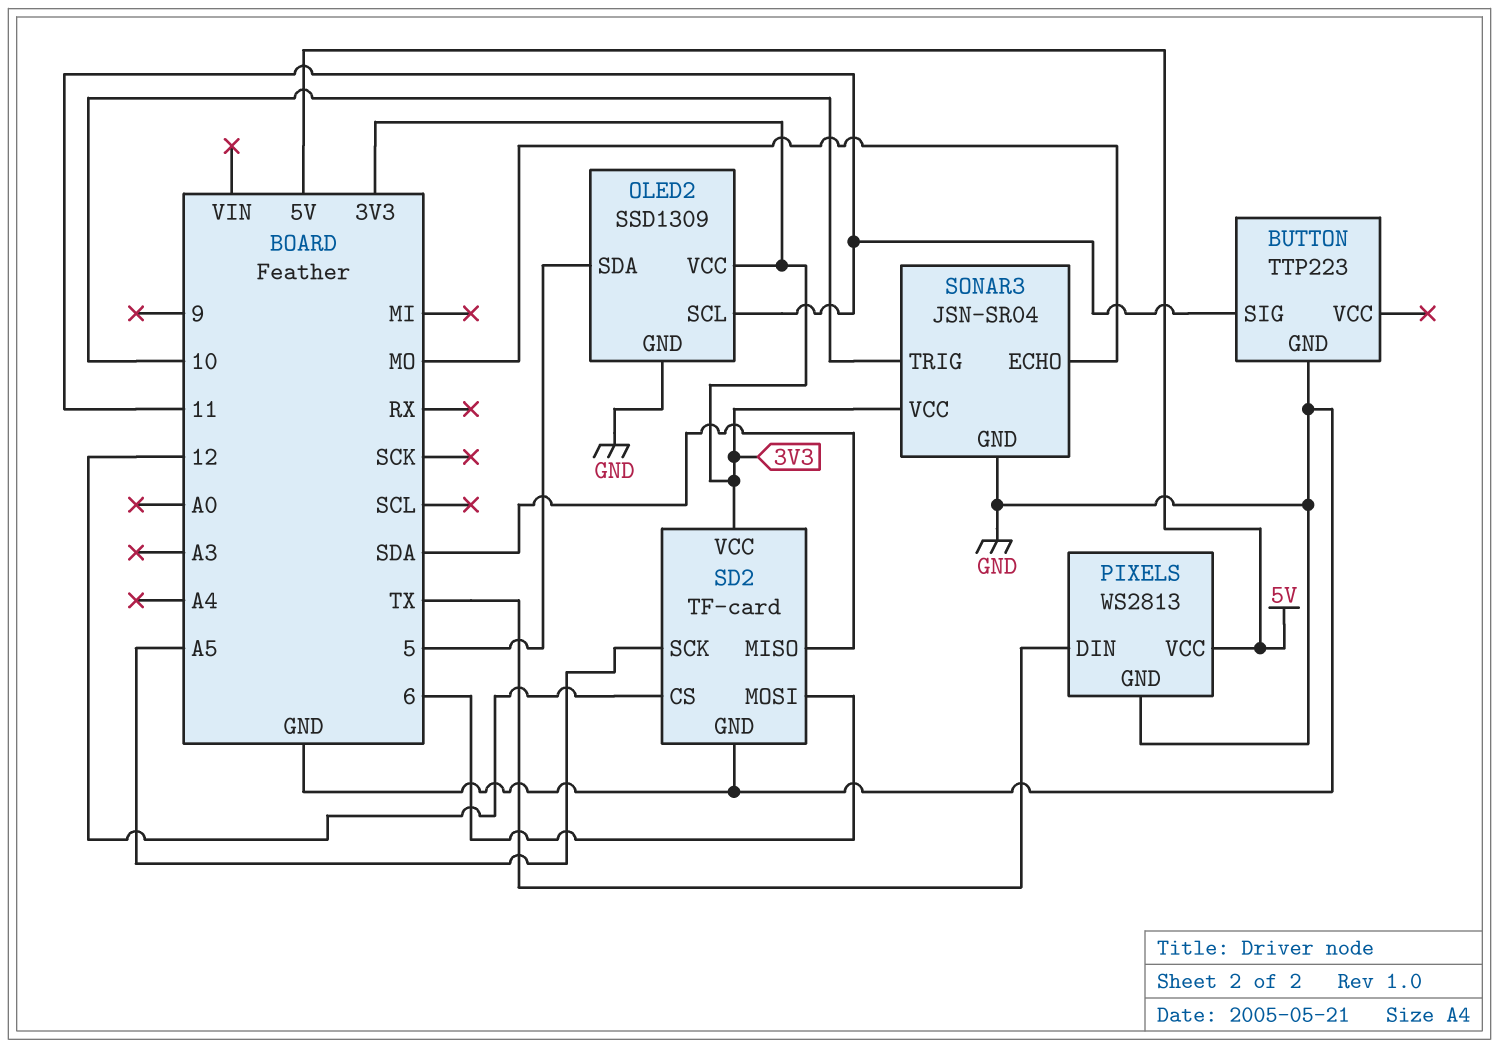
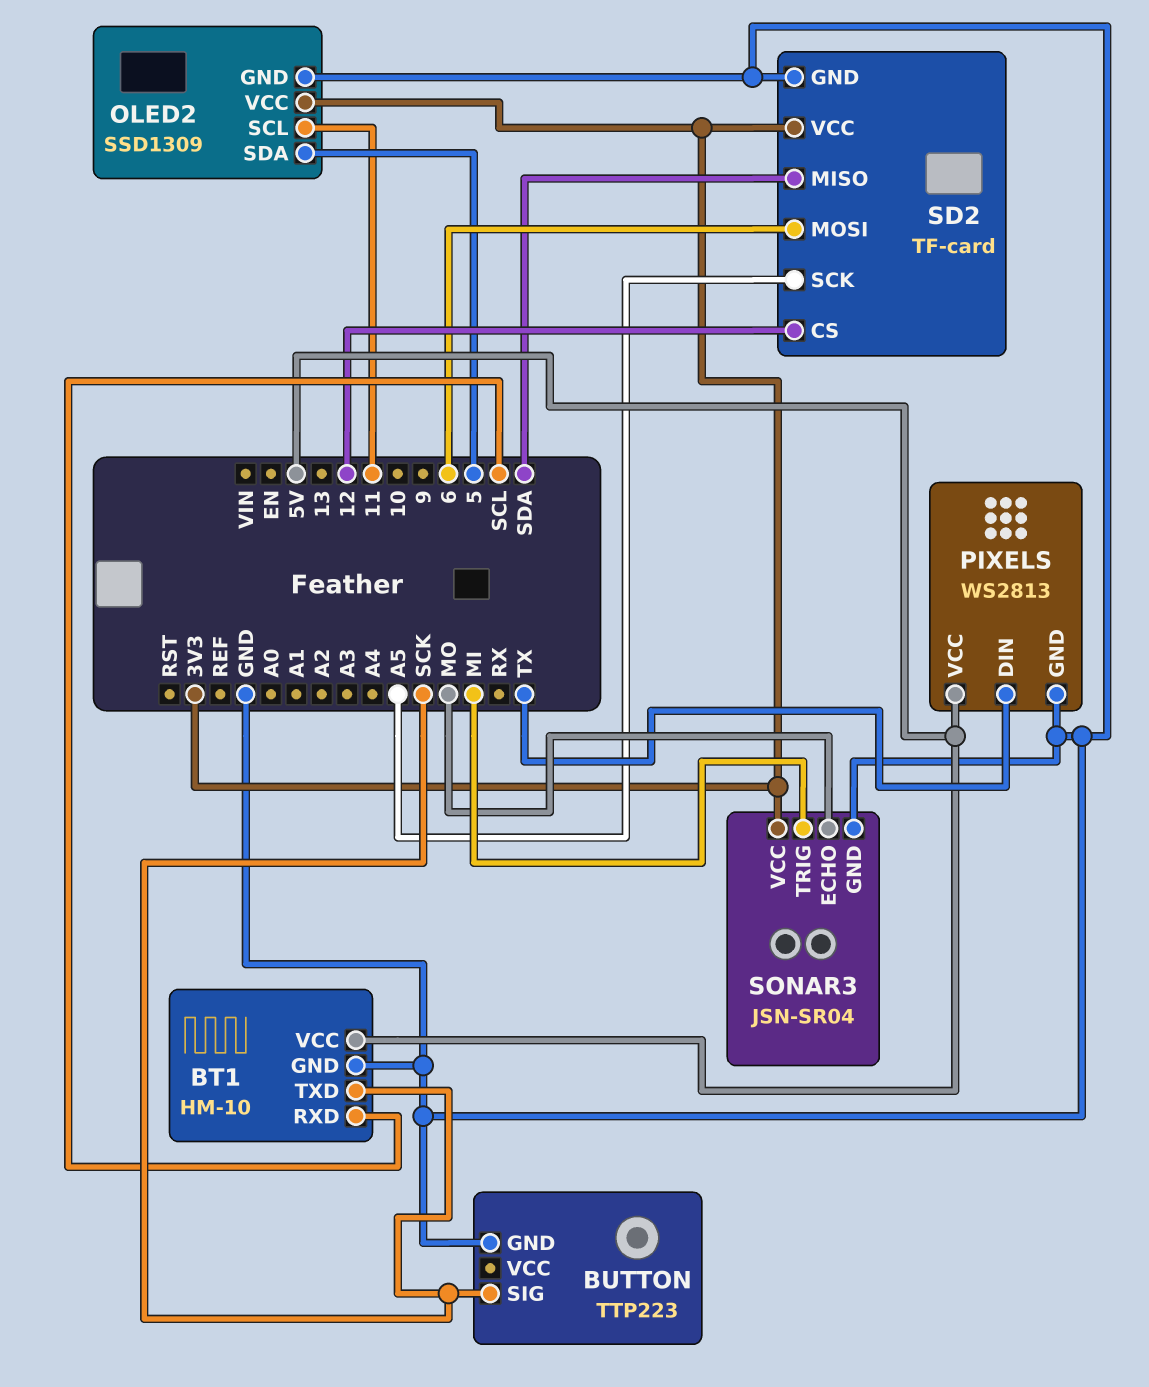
BT1: none -> HM-10
BT1 pin GND: none -> GND
BT1 pin RXD: none -> SCL
BT1 pin TXD: none -> SCK
BT1 pin VCC: none -> 5V
BUTTON pin SIG: 11 -> SCK
SONAR3 pin TRIG: 10 -> MI

